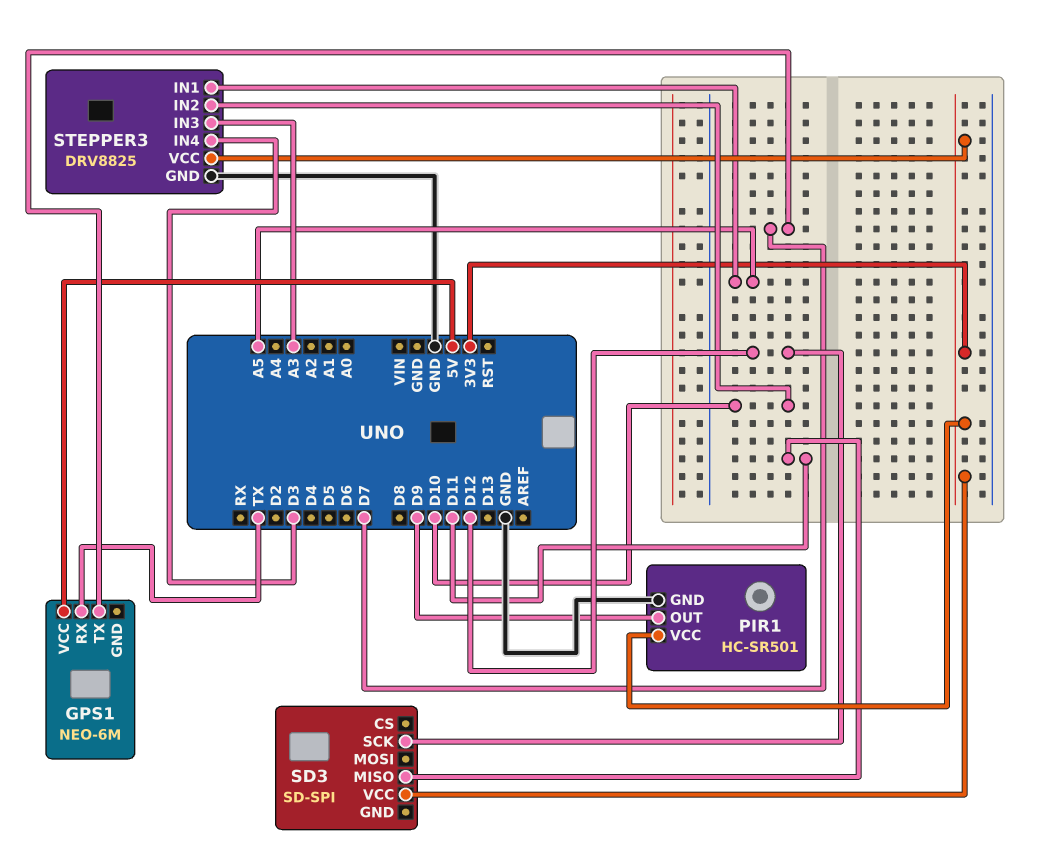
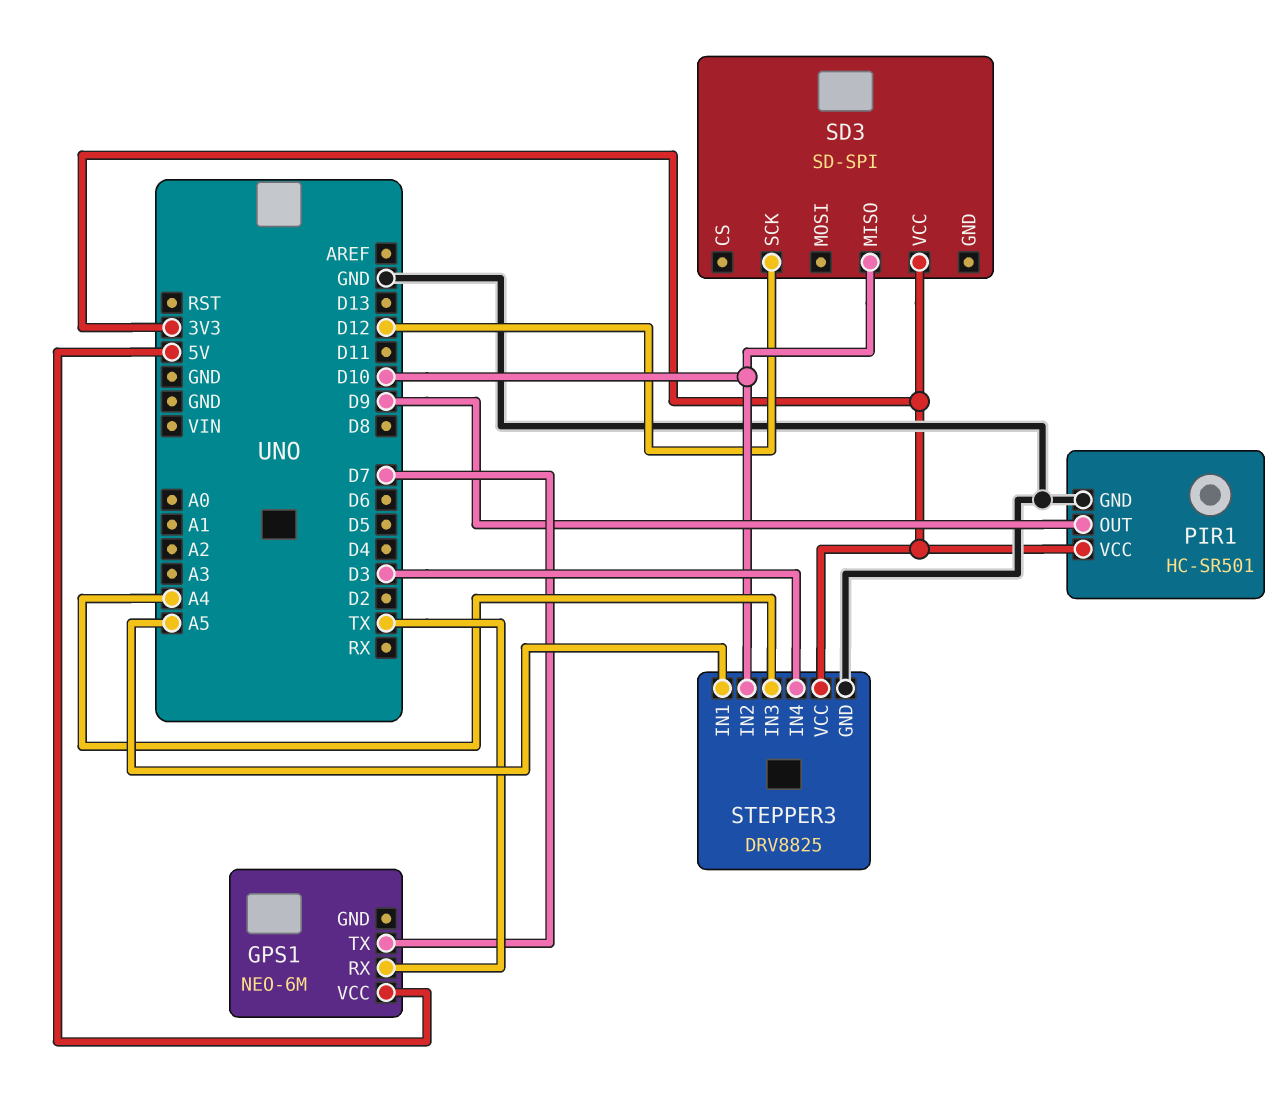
SD3 pin MISO: D11 -> D10
STEPPER3 pin IN3: A3 -> A4

